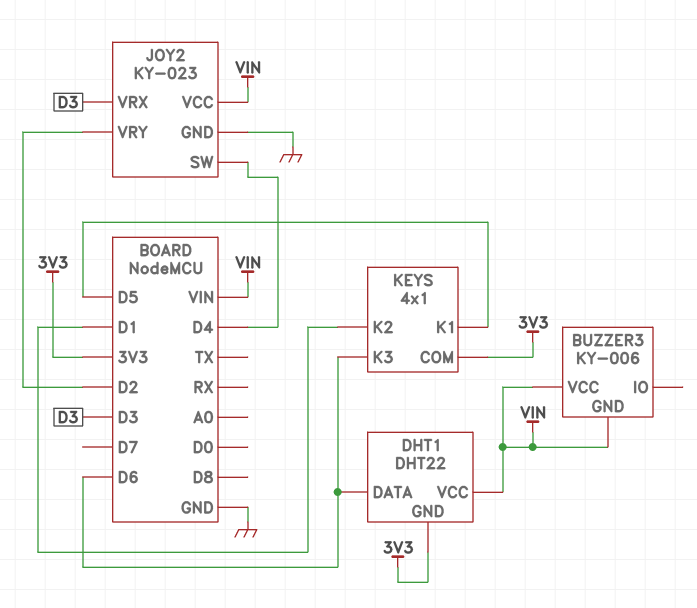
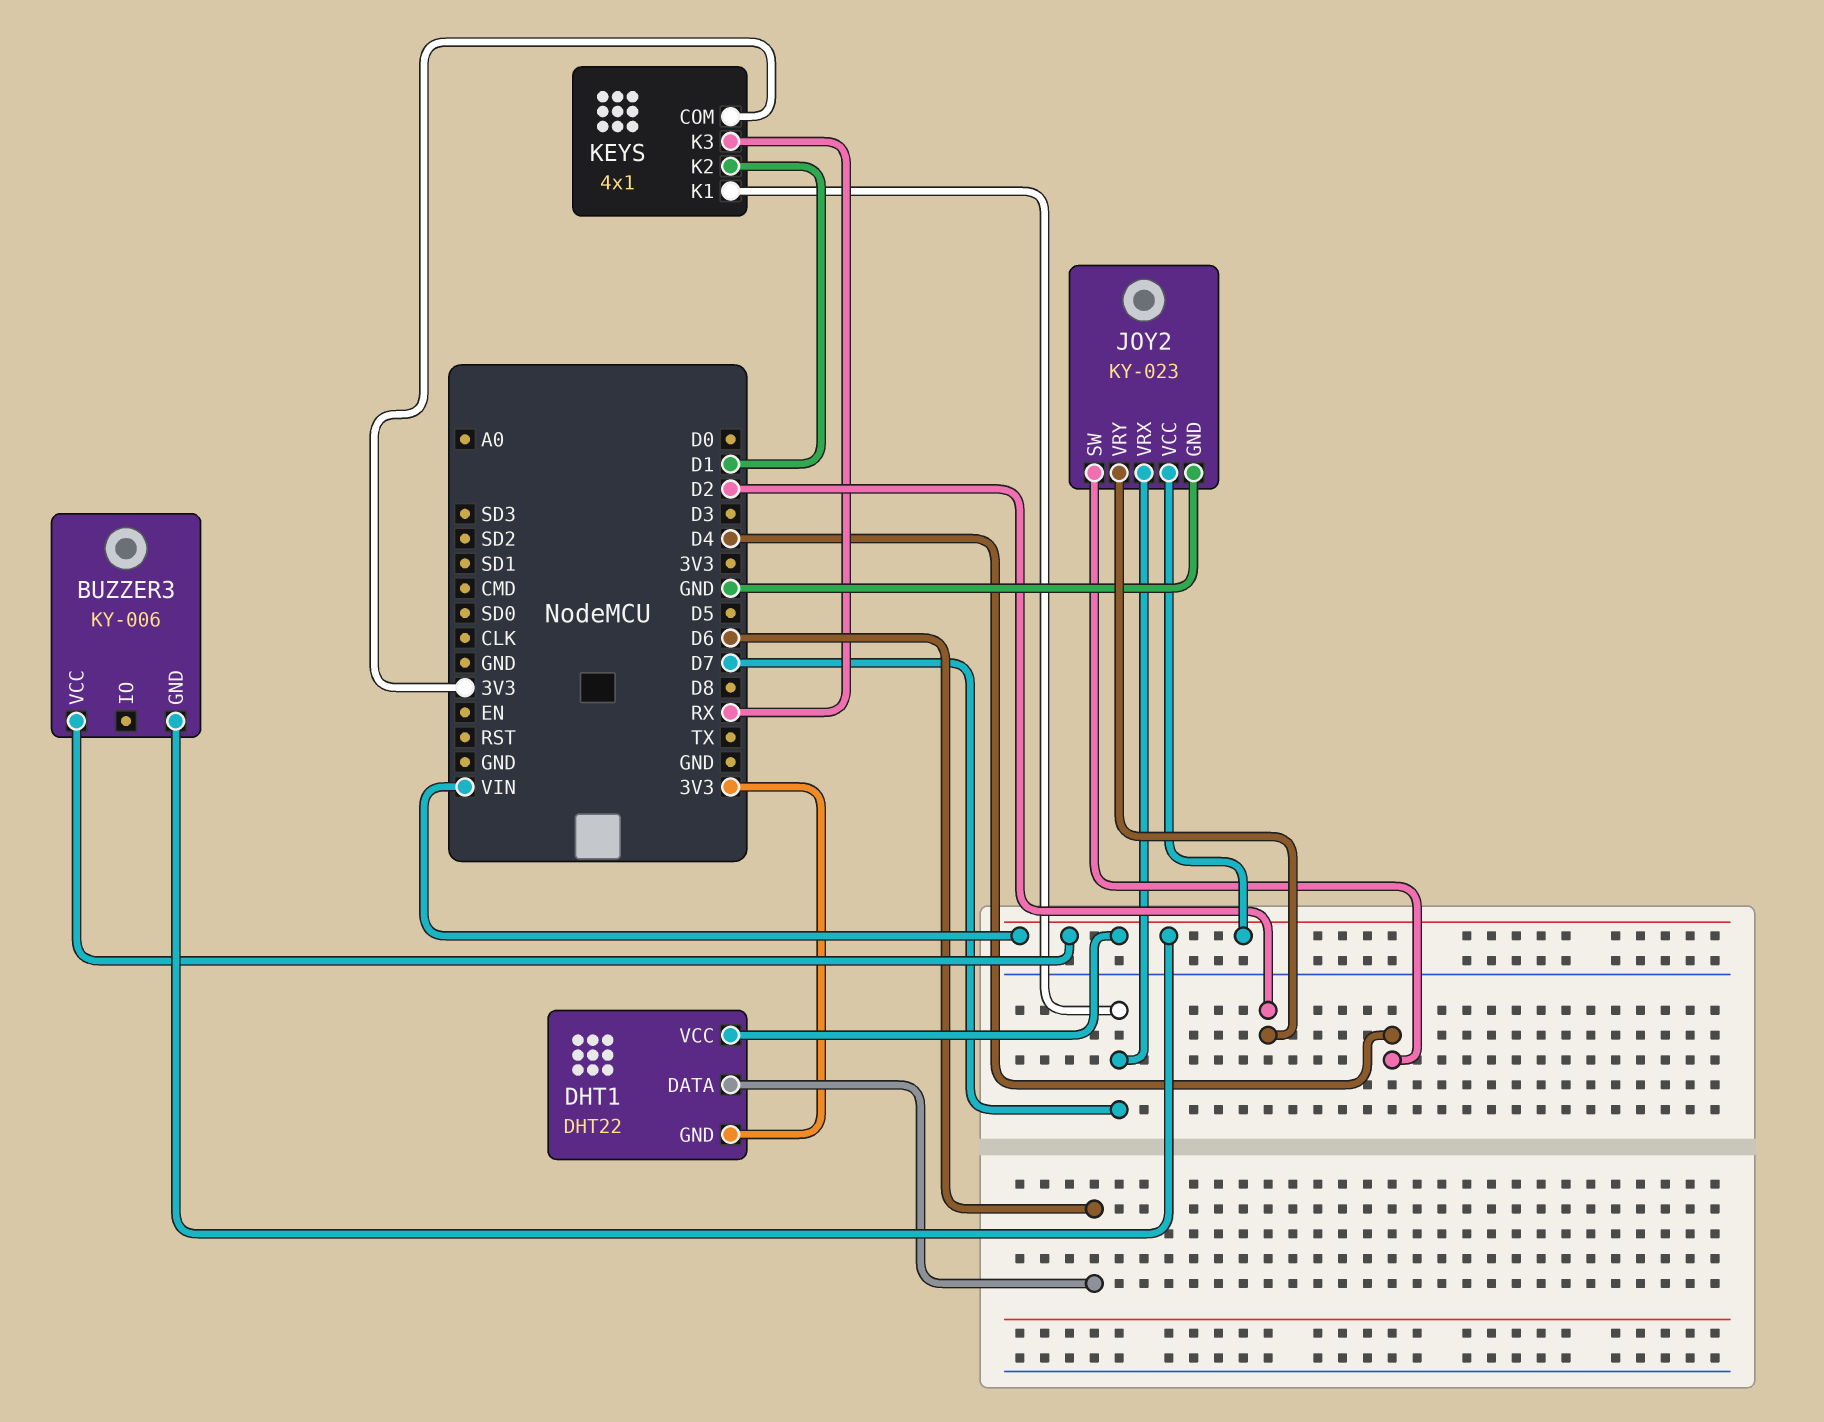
JOY2 pin VRX: D3 -> D7
KEYS pin K1: D5 -> D7
KEYS pin K3: D6 -> RX

